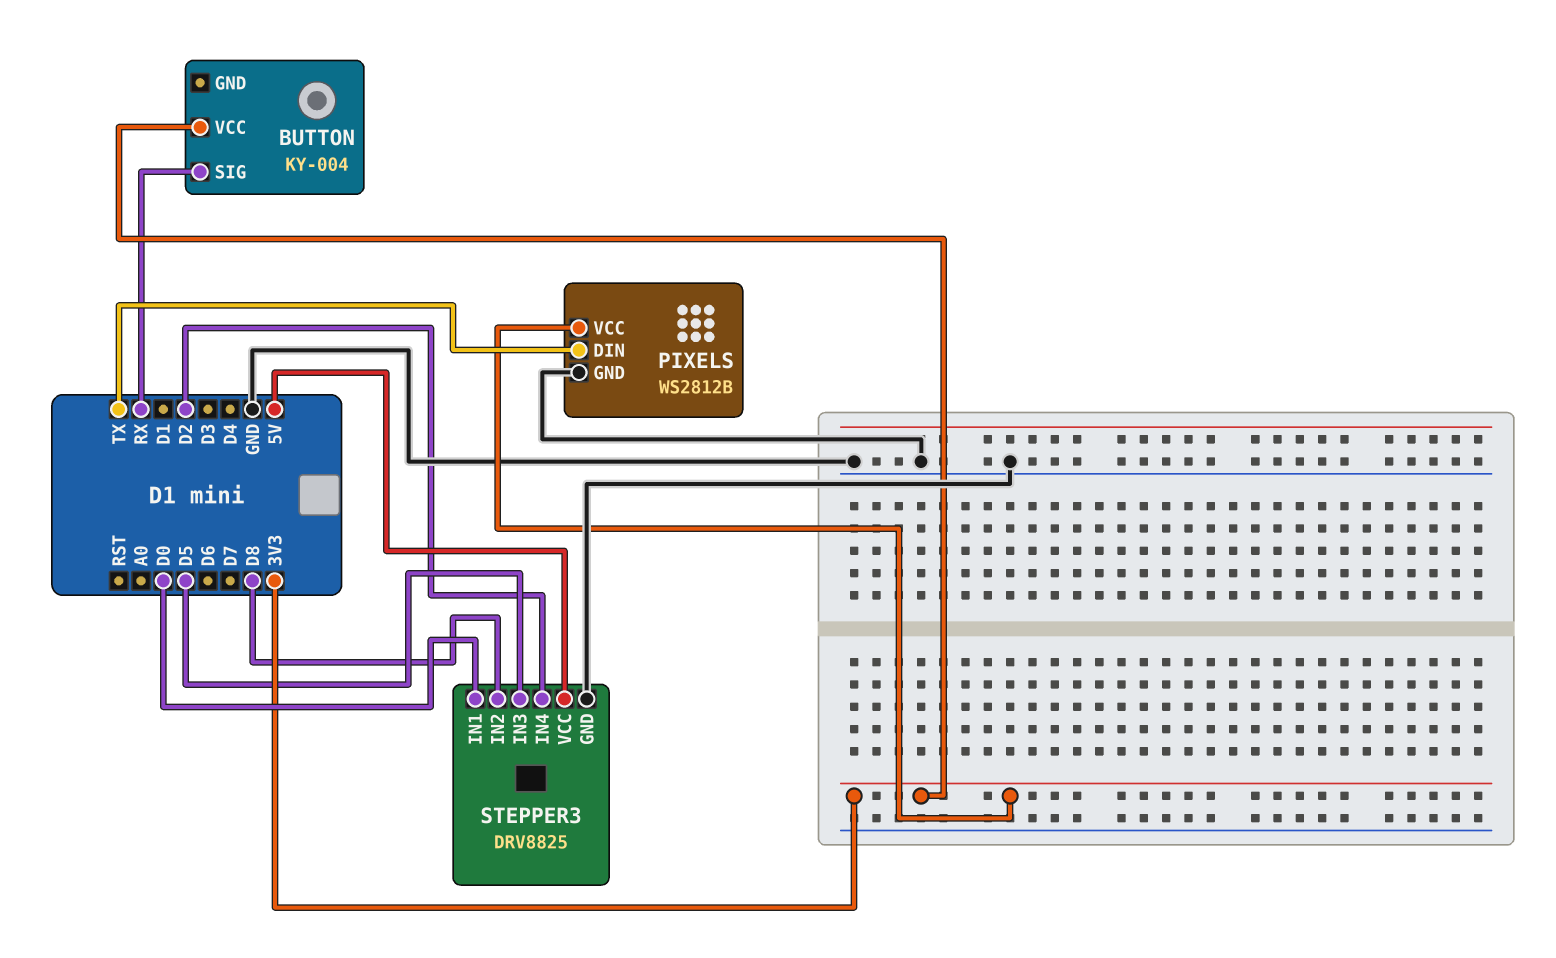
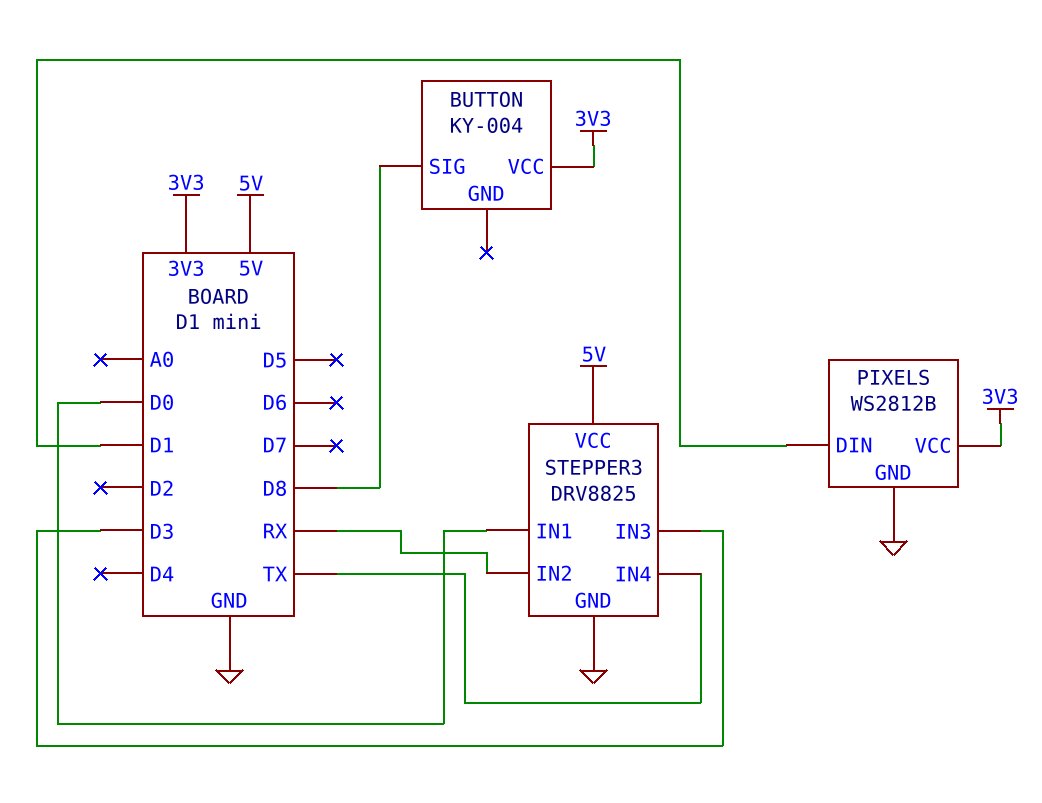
BUTTON pin SIG: RX -> D8
PIXELS pin DIN: TX -> D1
STEPPER3 pin IN2: D8 -> RX
STEPPER3 pin IN3: D5 -> D3
STEPPER3 pin IN4: D2 -> TX

